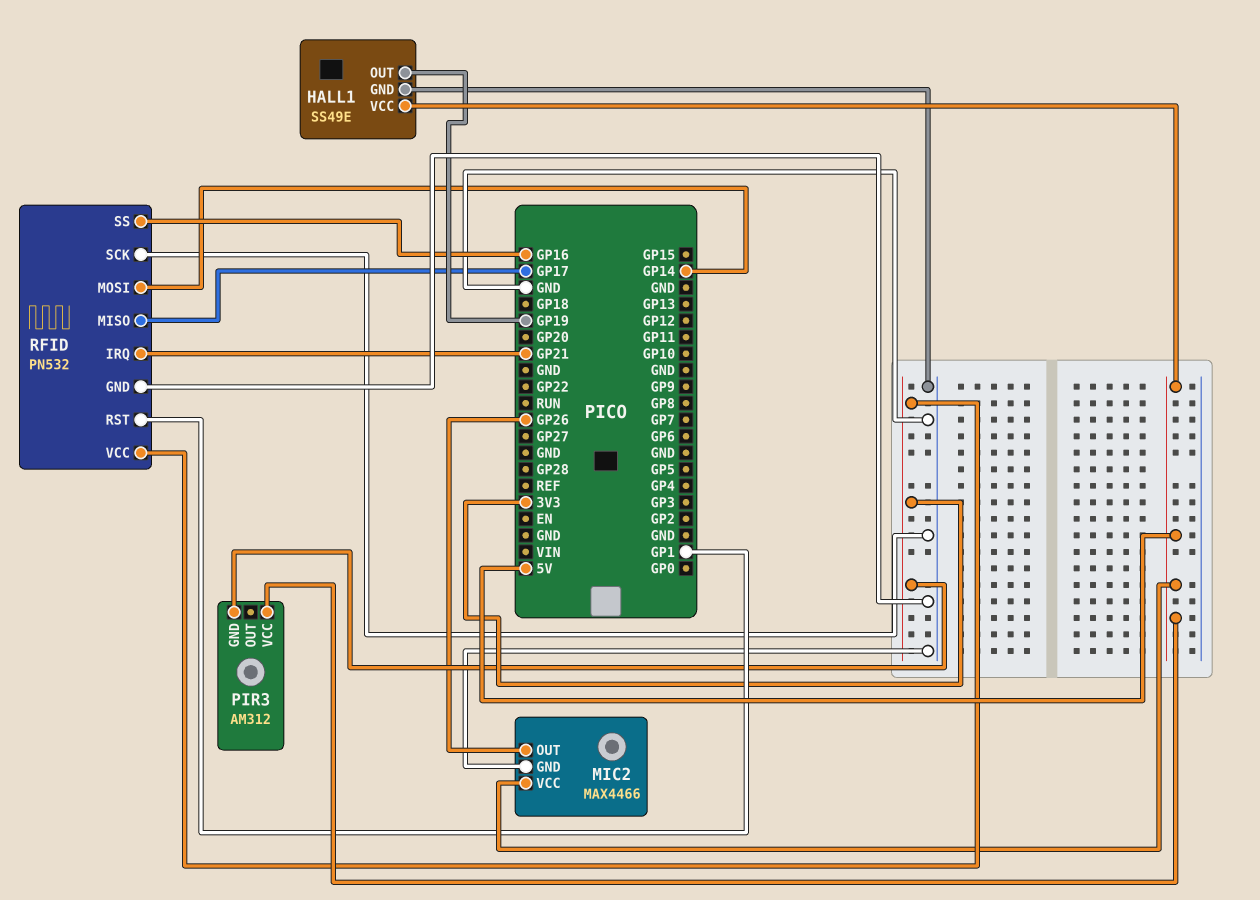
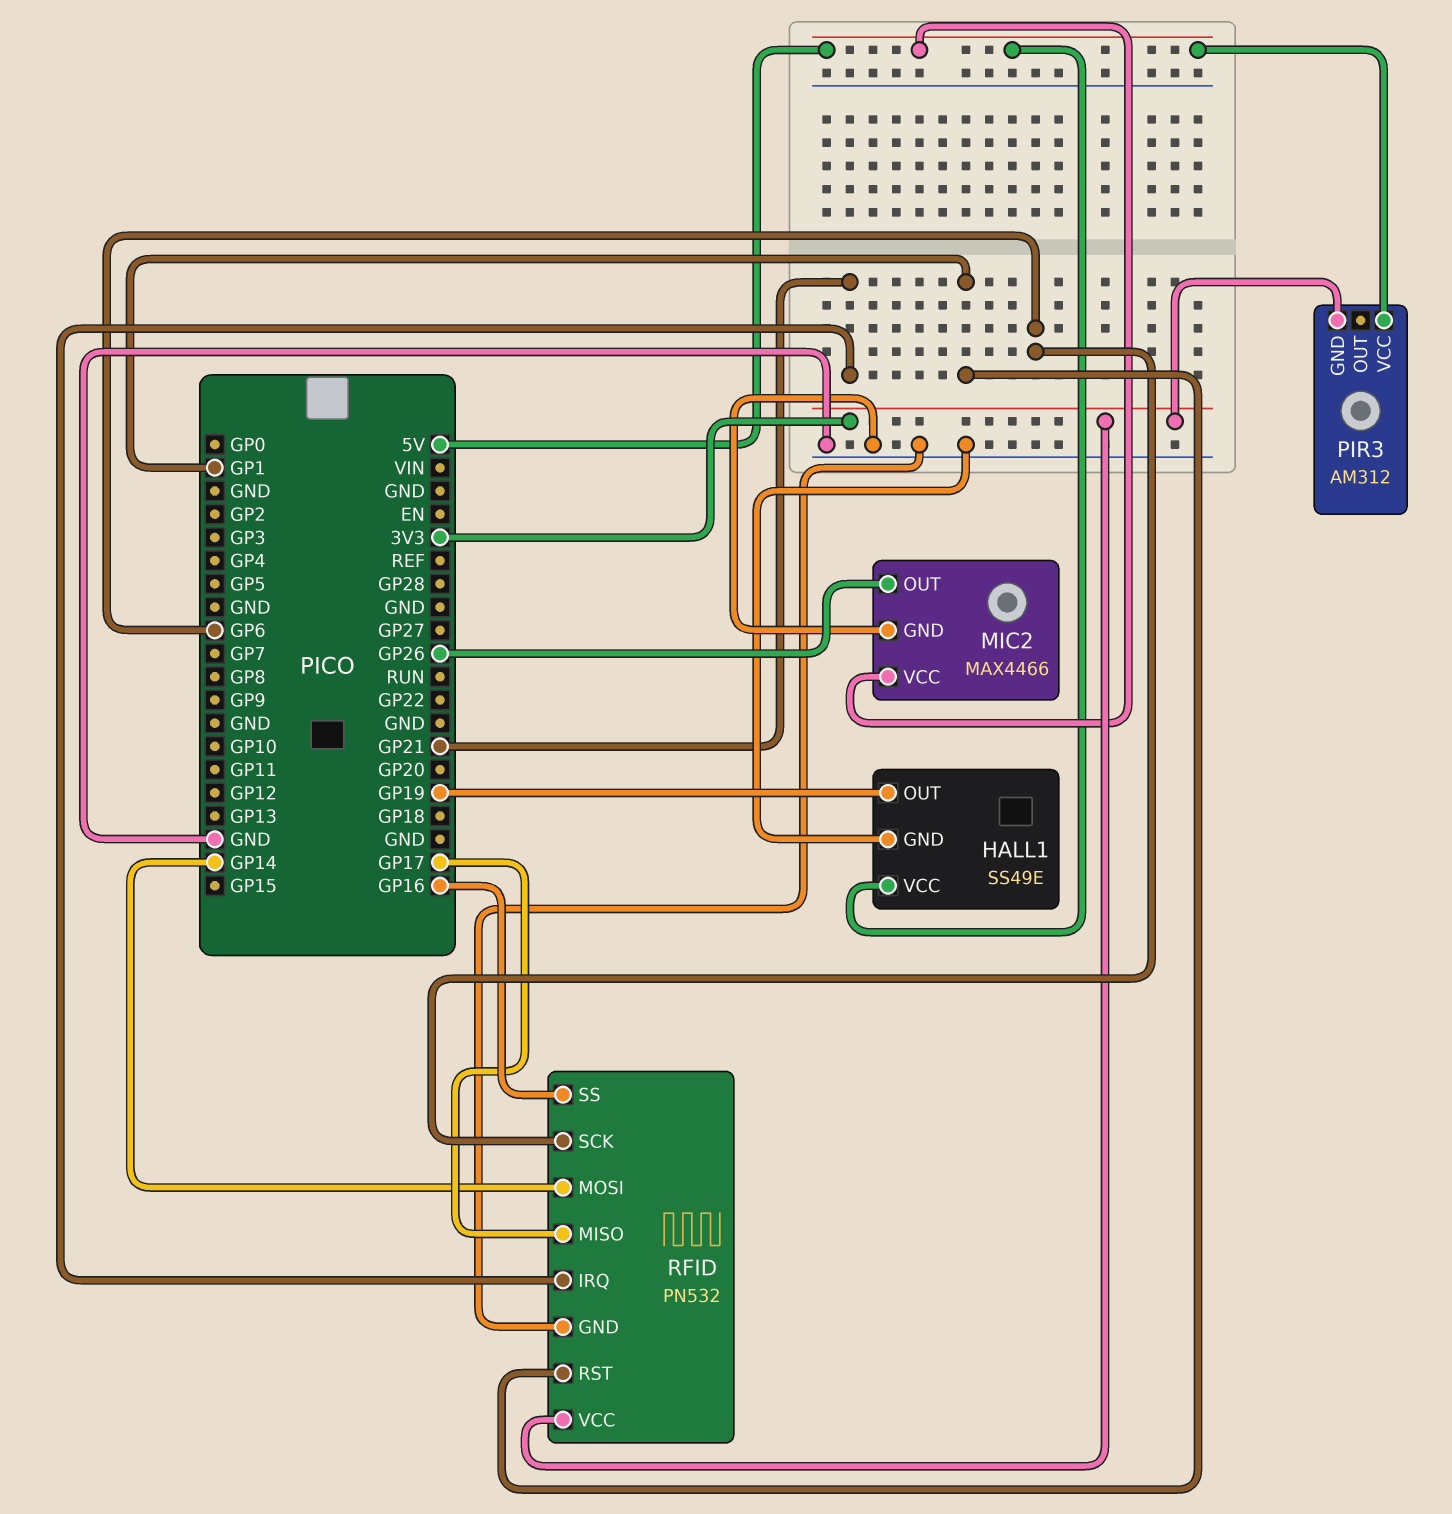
RFID pin SCK: GND -> GP6

